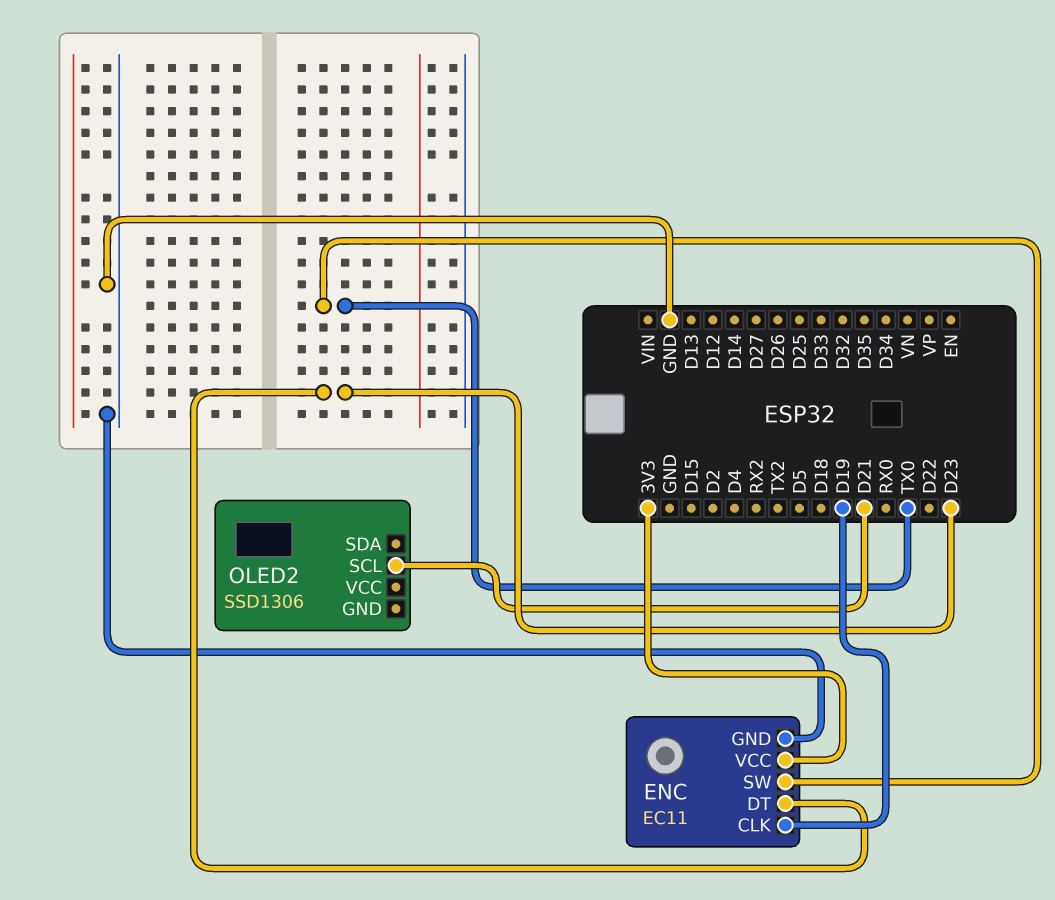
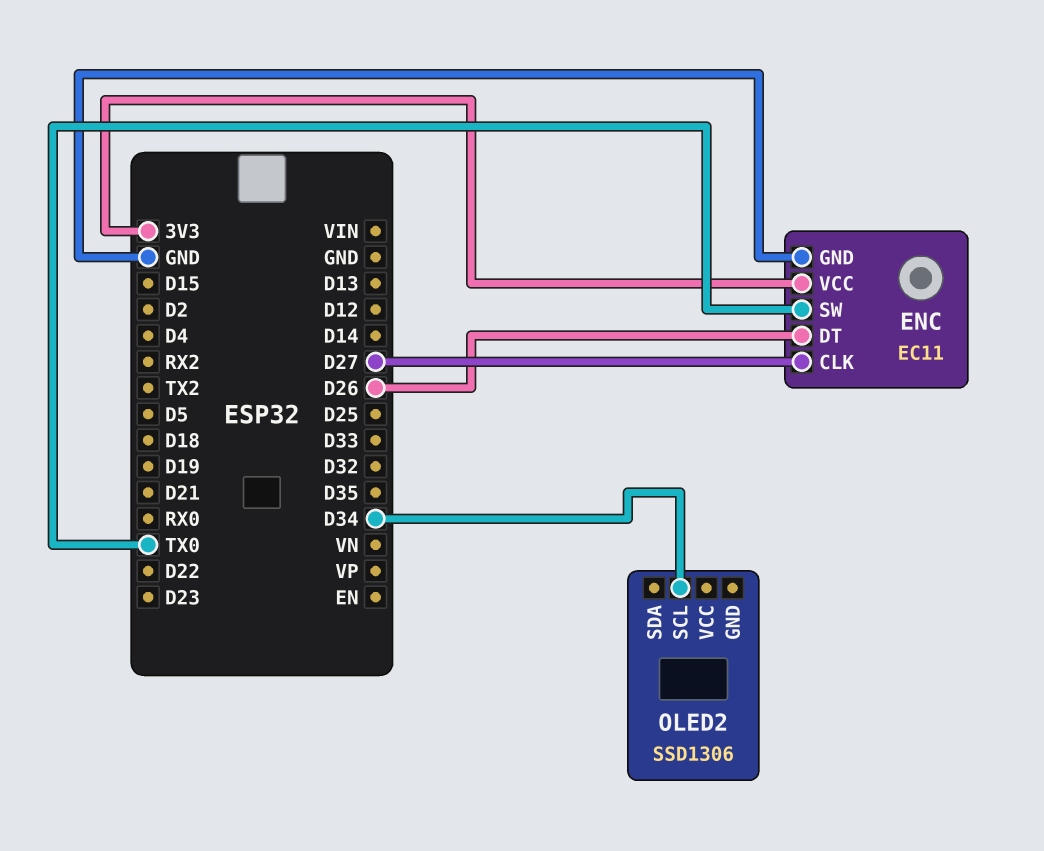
ENC pin CLK: D19 -> D27
ENC pin DT: D23 -> D26
OLED2 pin SCL: D21 -> D34

